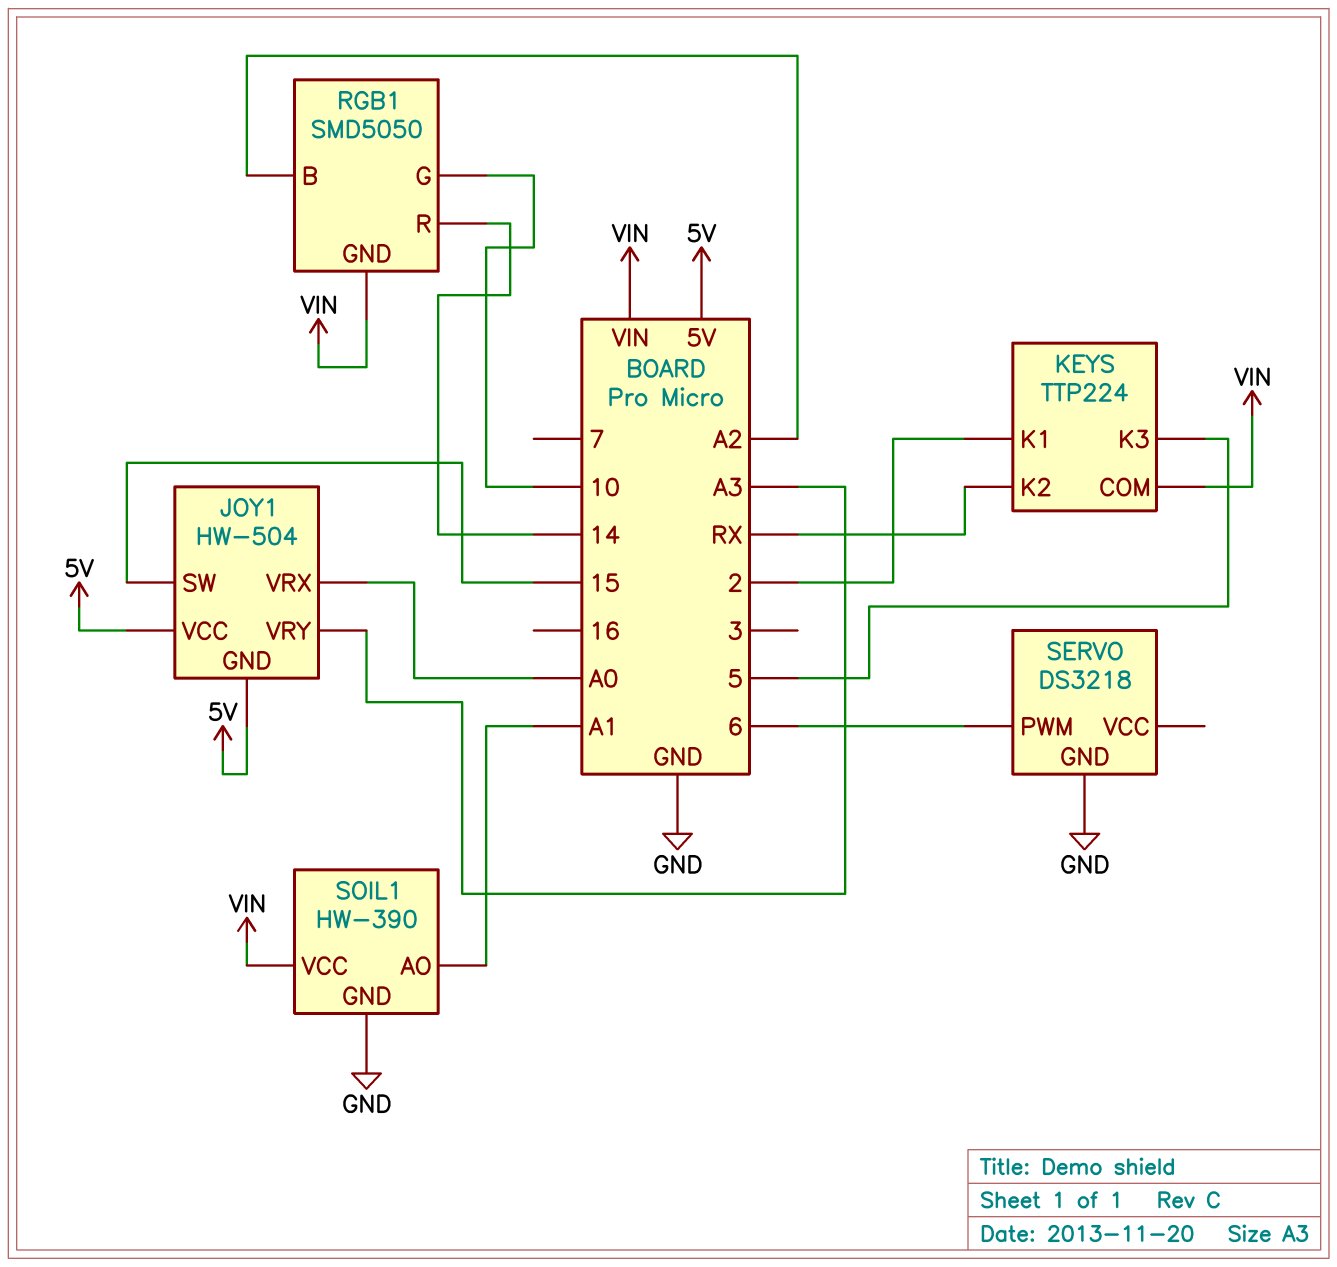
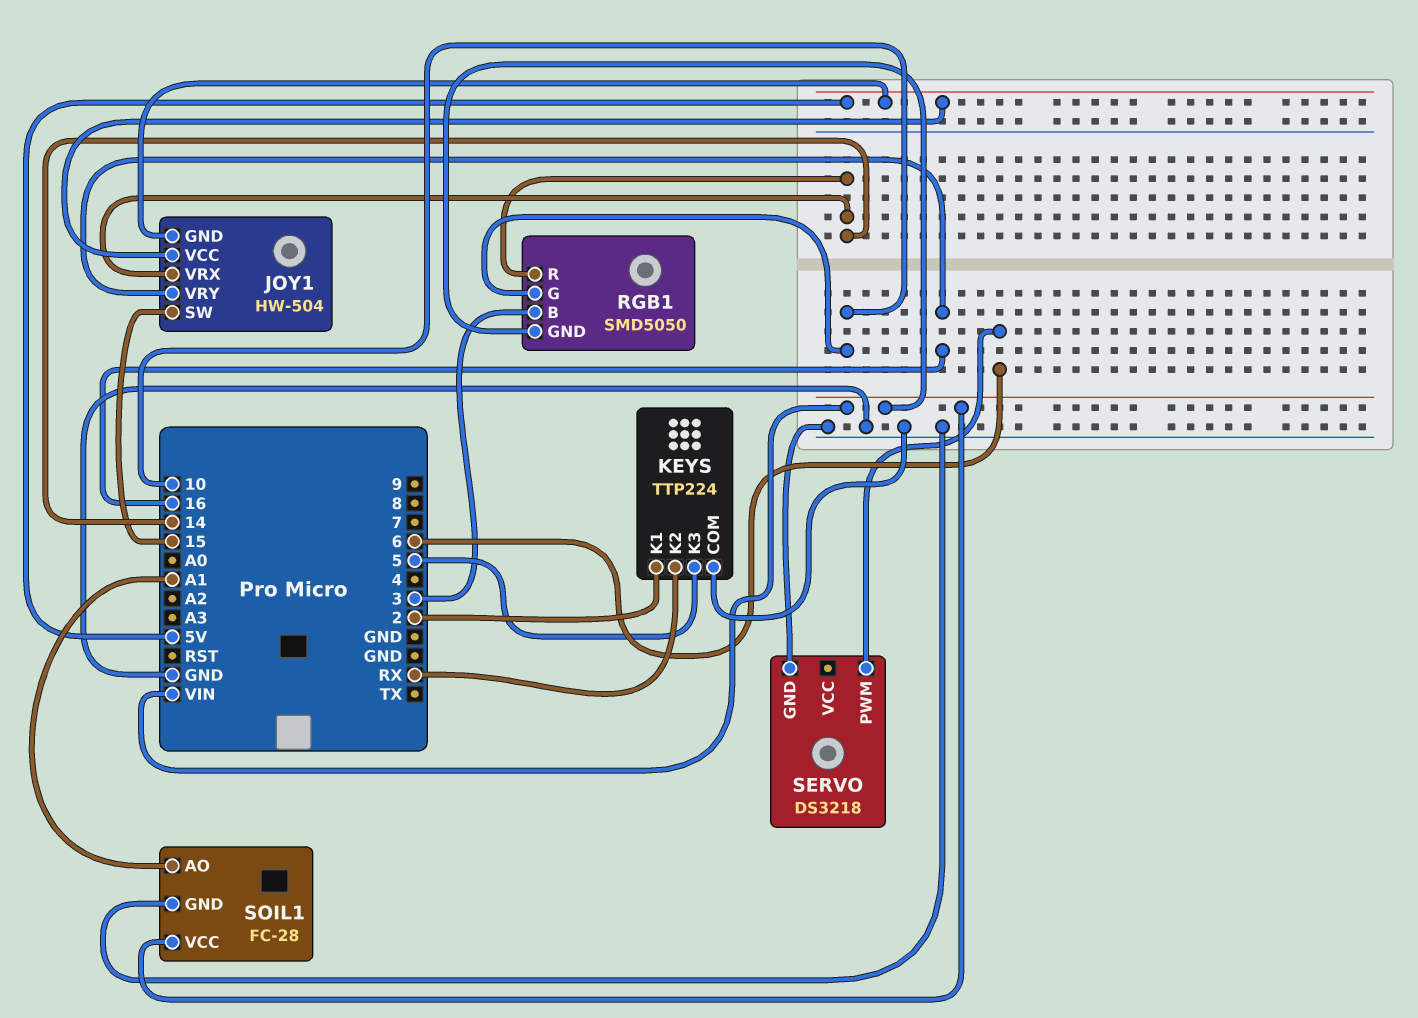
JOY1 pin VRX: A0 -> 14
JOY1 pin VRY: A3 -> 16
KEYS pin COM: VIN -> GND
RGB1 pin B: A2 -> 3
SOIL1: HW-390 -> FC-28

